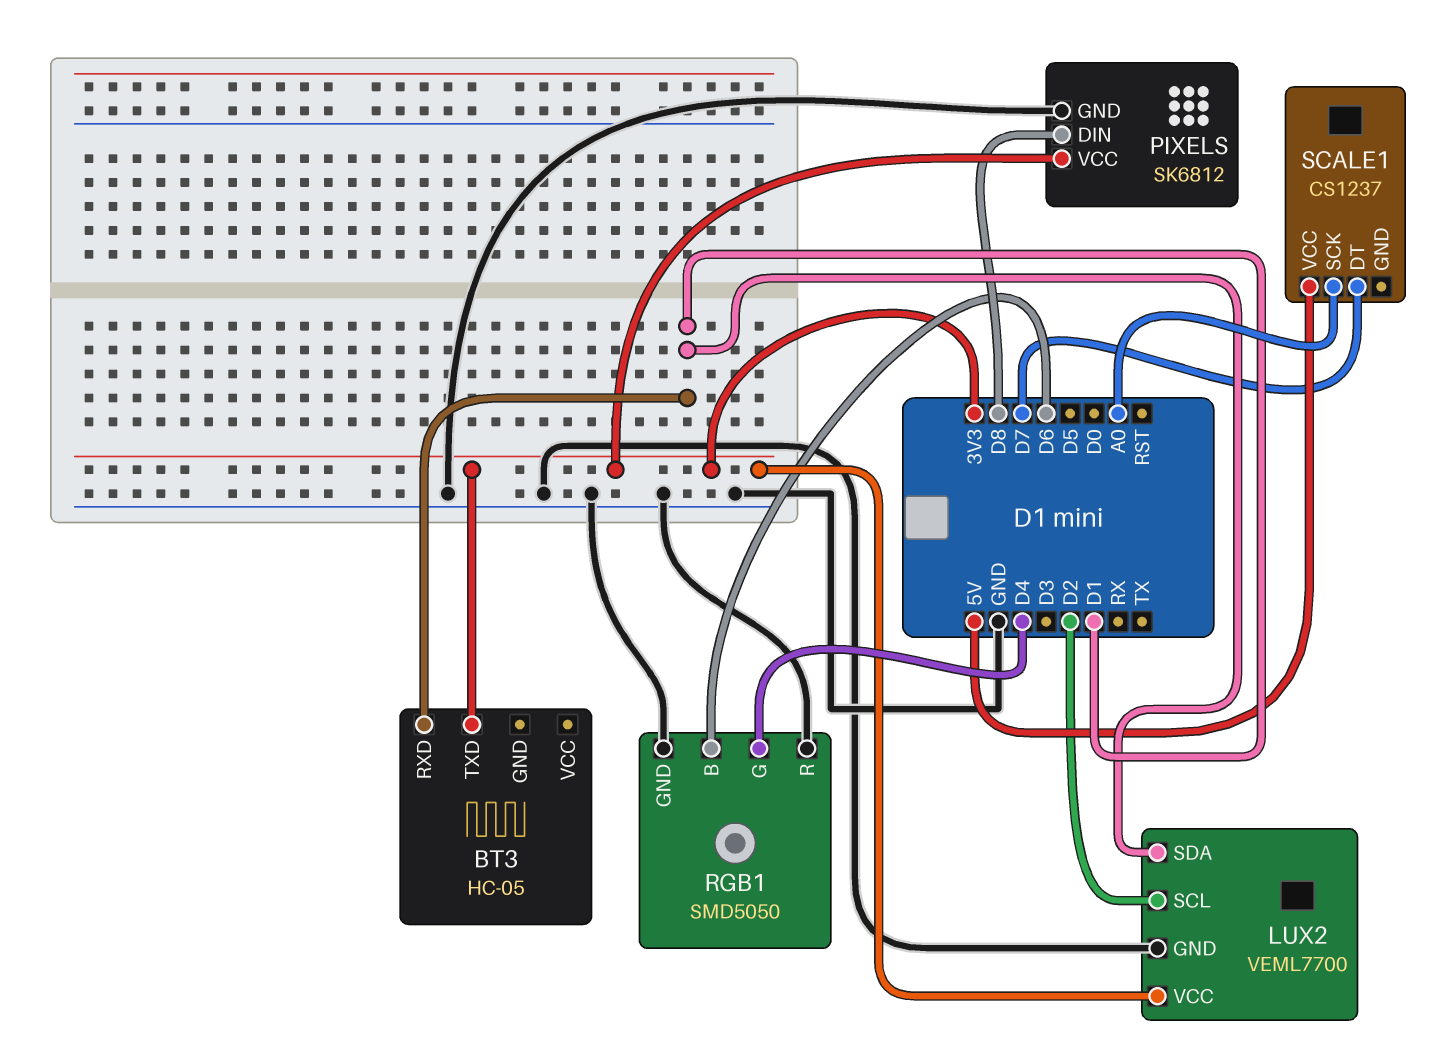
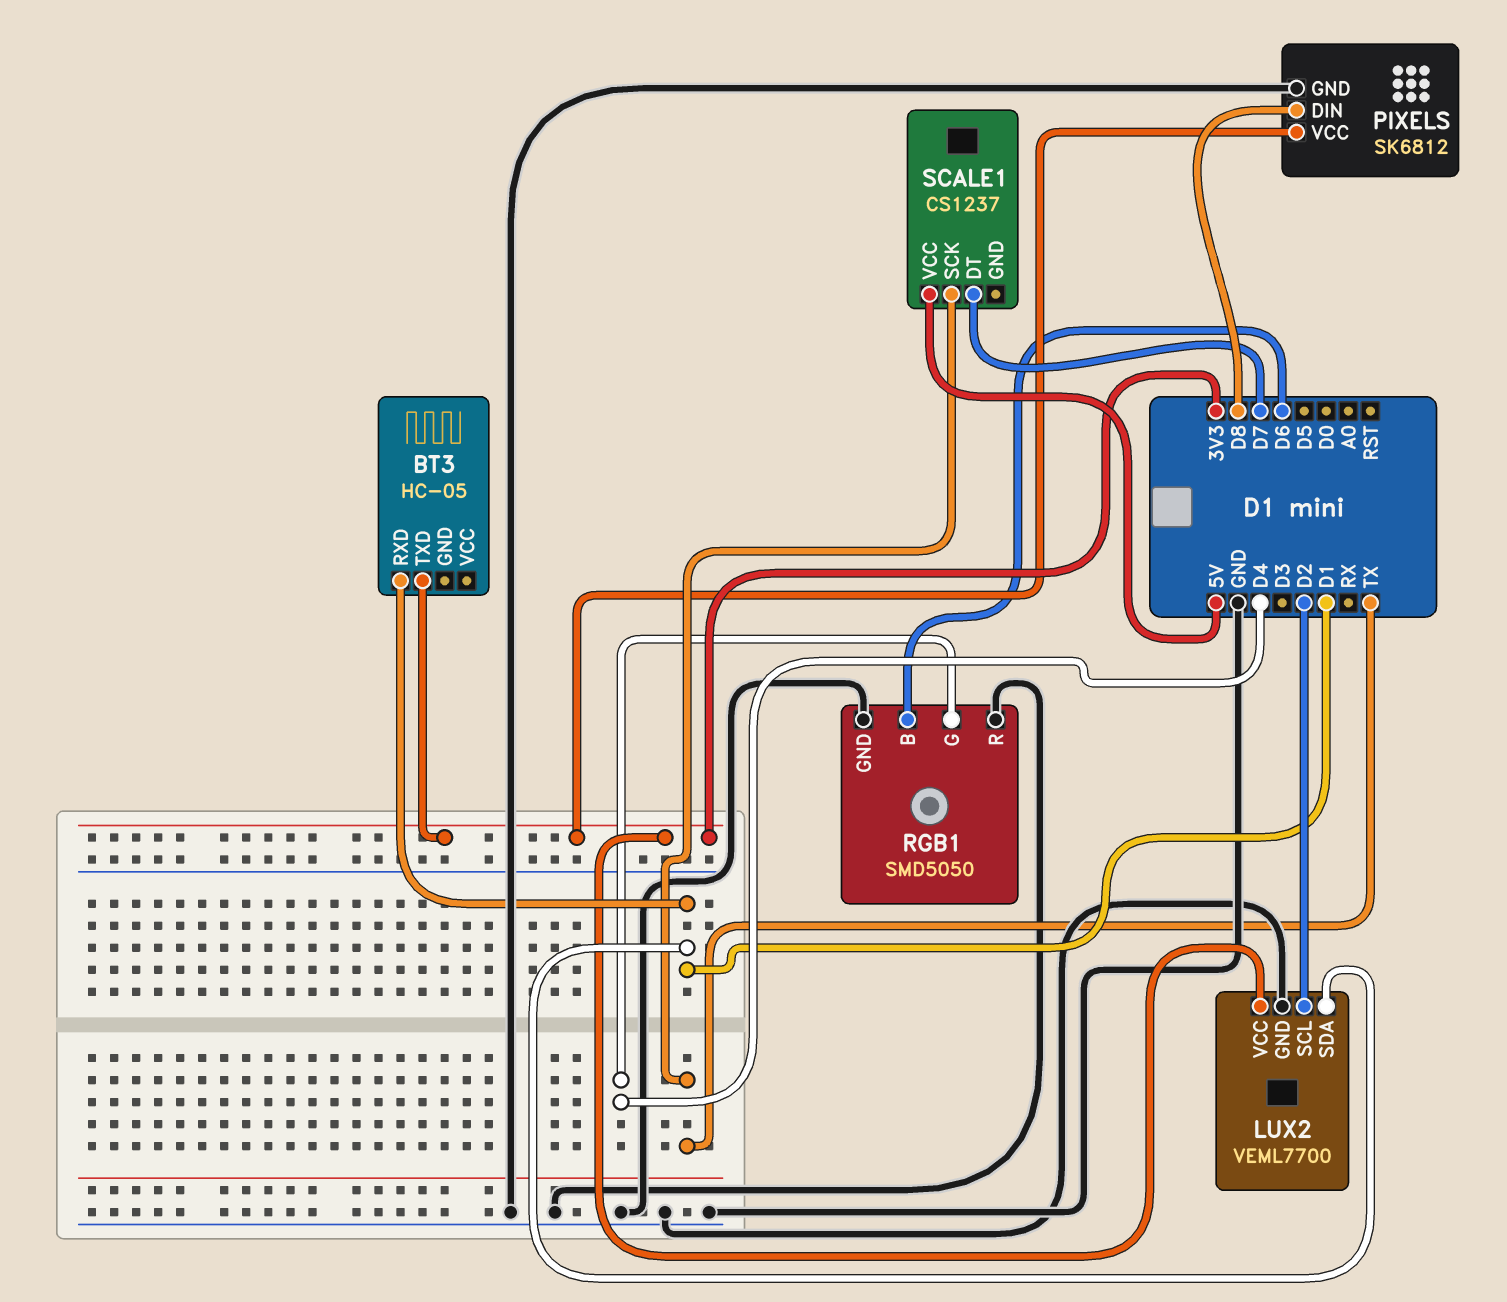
SCALE1 pin SCK: A0 -> TX

